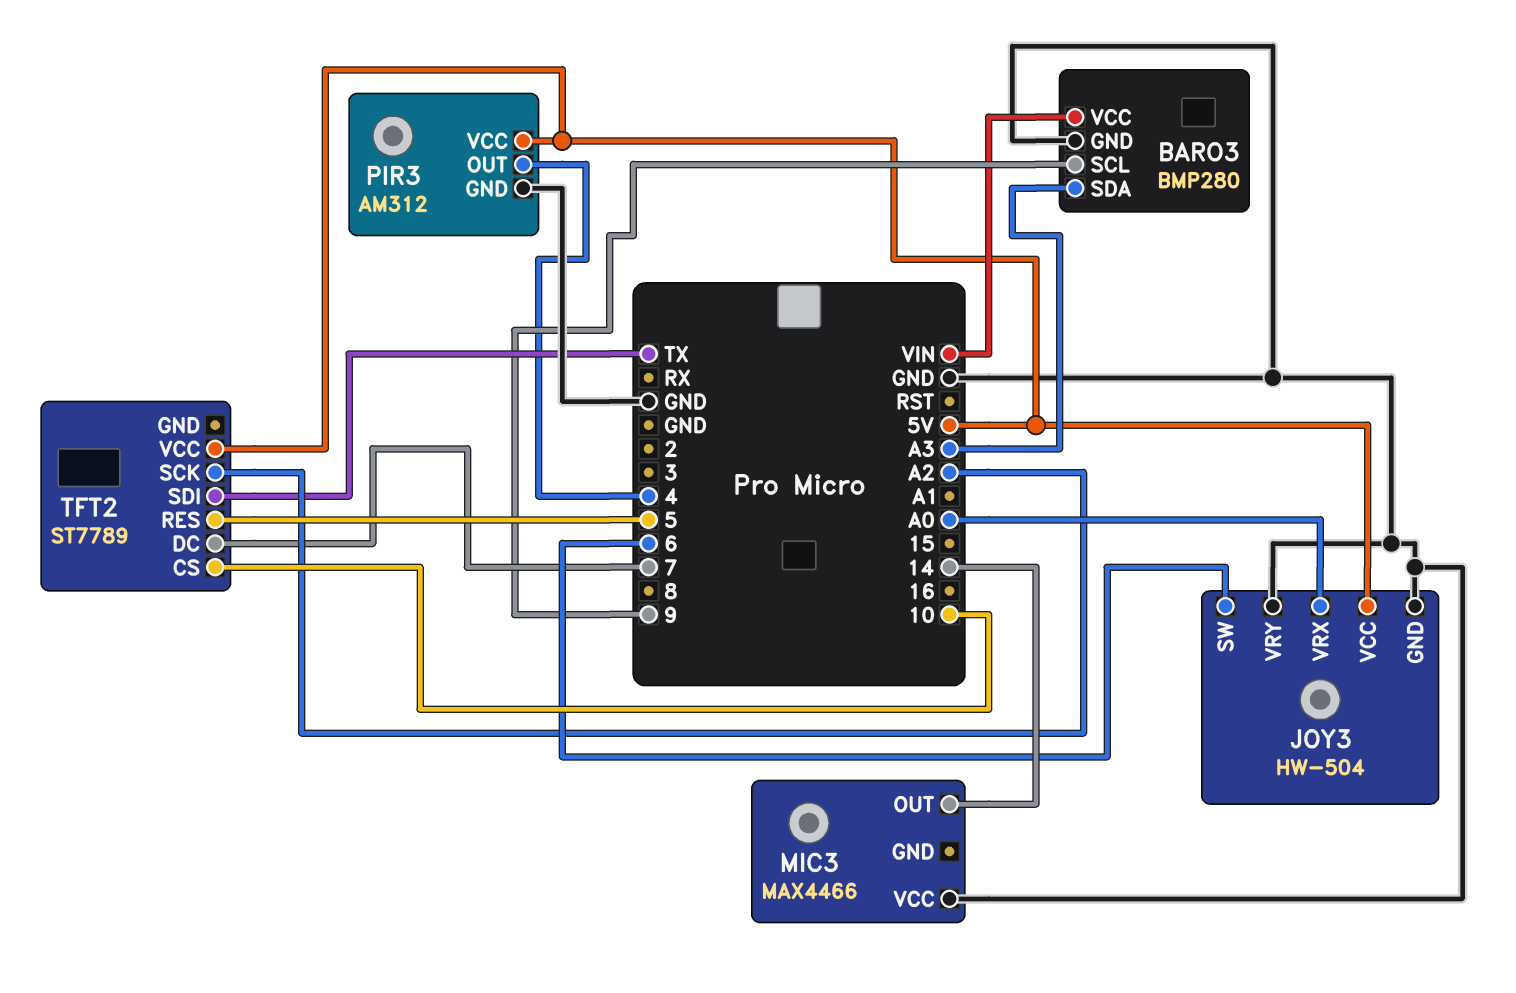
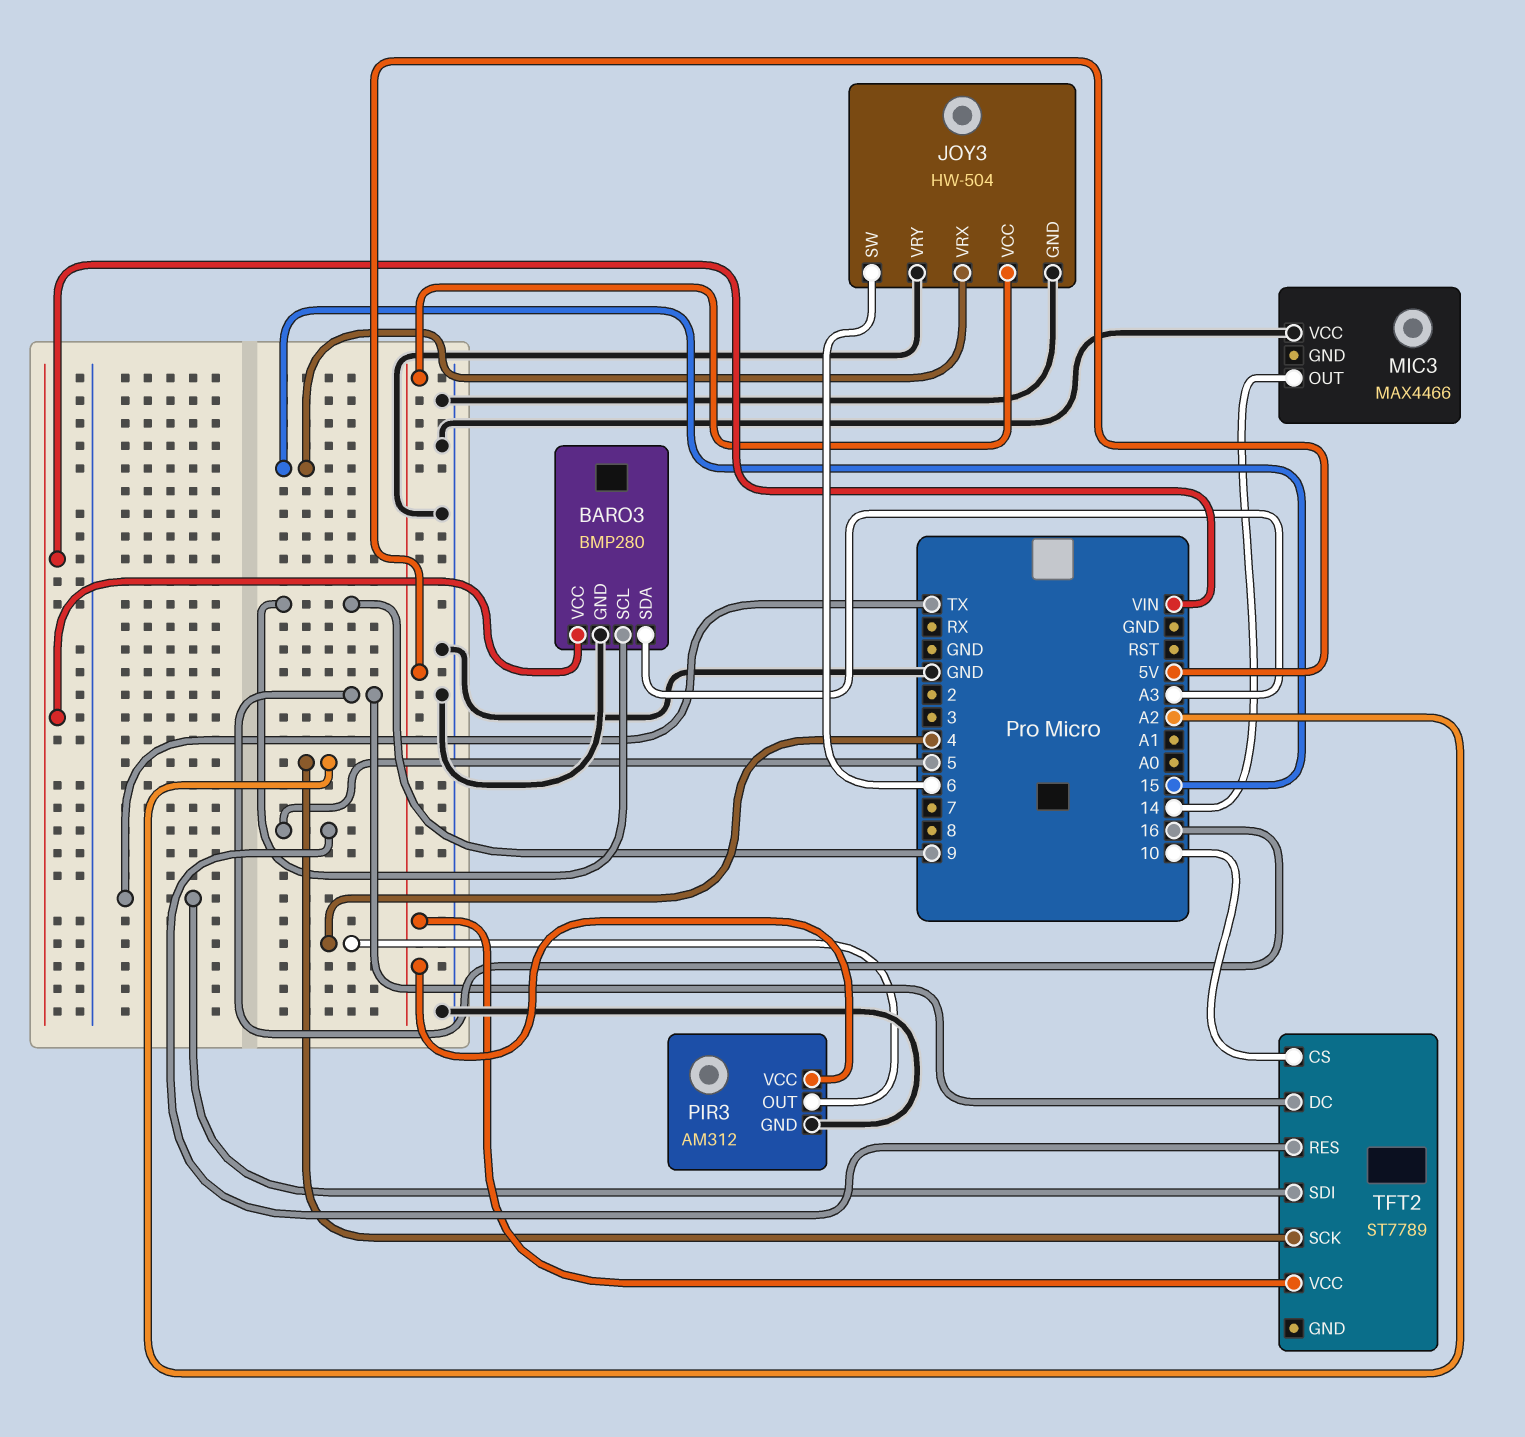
JOY3 pin VRX: A0 -> 15
TFT2 pin DC: 7 -> 16

